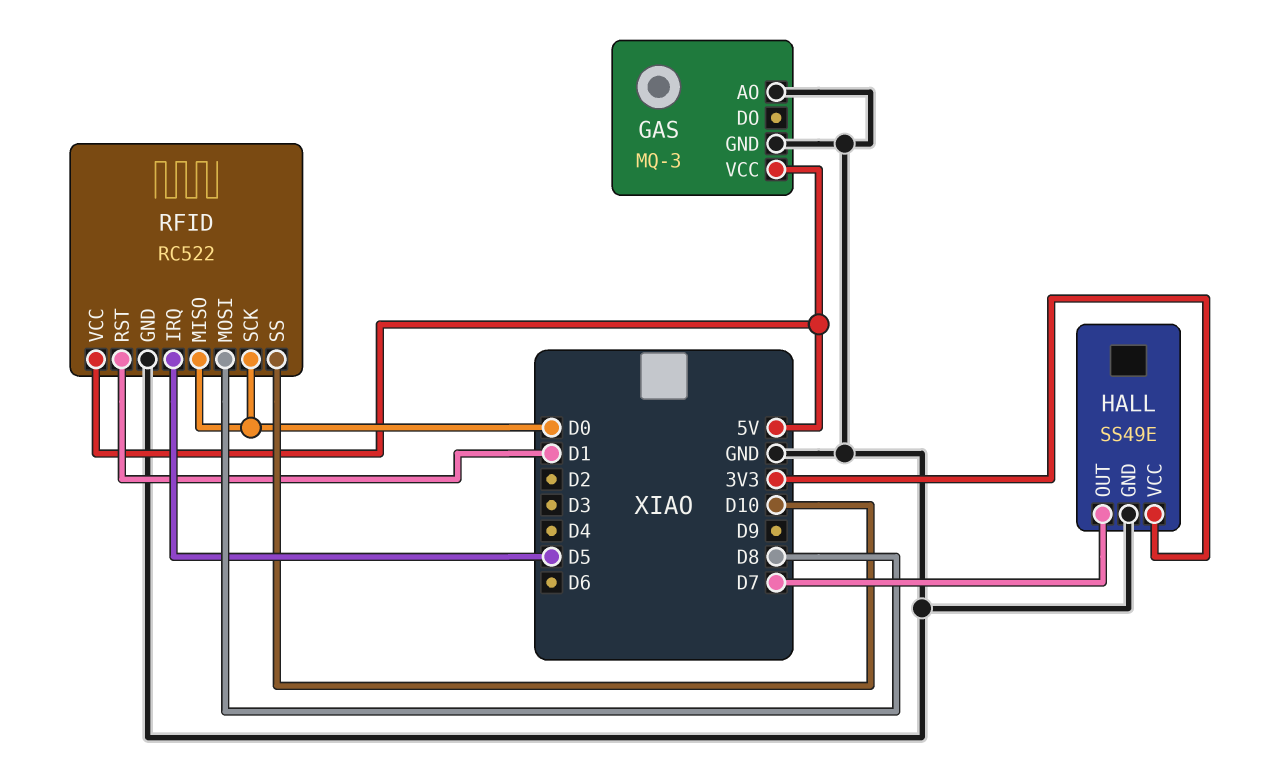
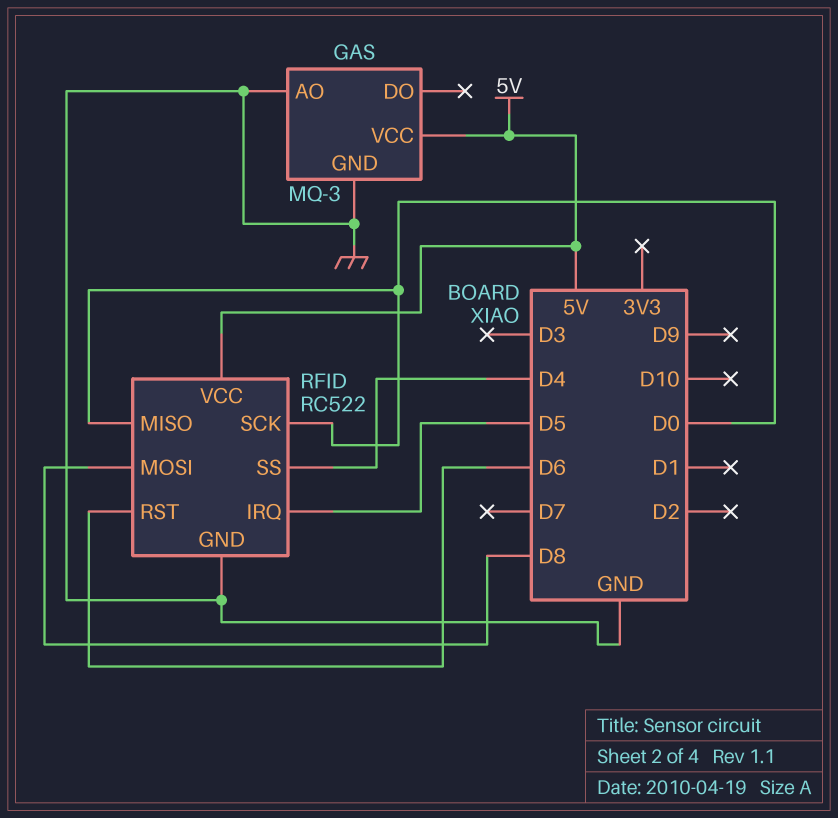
HALL: SS49E -> none
HALL pin GND: GND -> none
HALL pin OUT: D7 -> none
HALL pin VCC: 3V3 -> none
RFID pin RST: D1 -> D6
RFID pin SS: D10 -> D4

